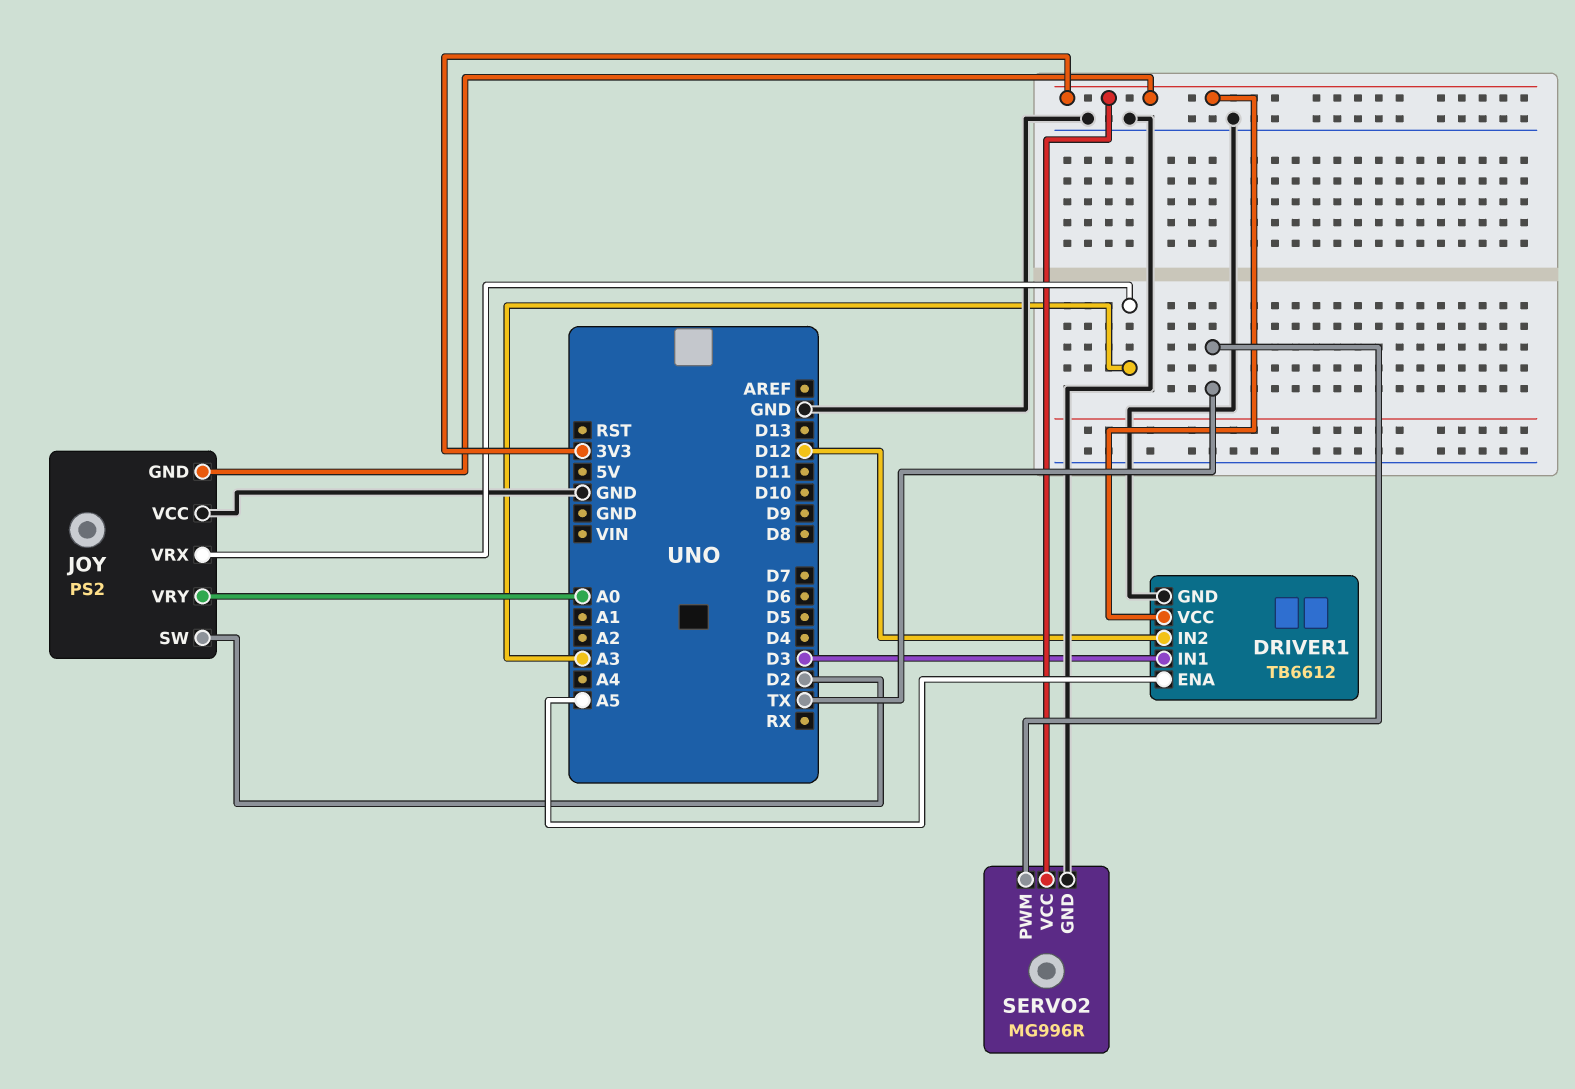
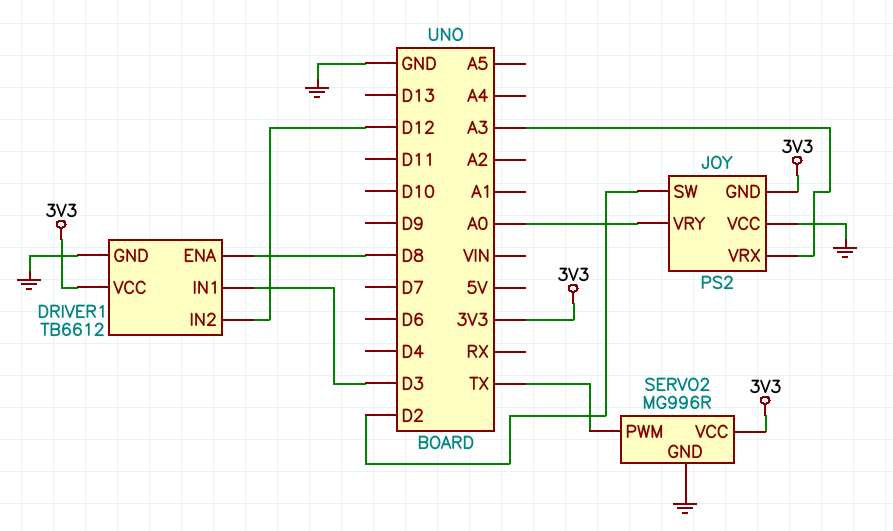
DRIVER1 pin ENA: A5 -> D8

